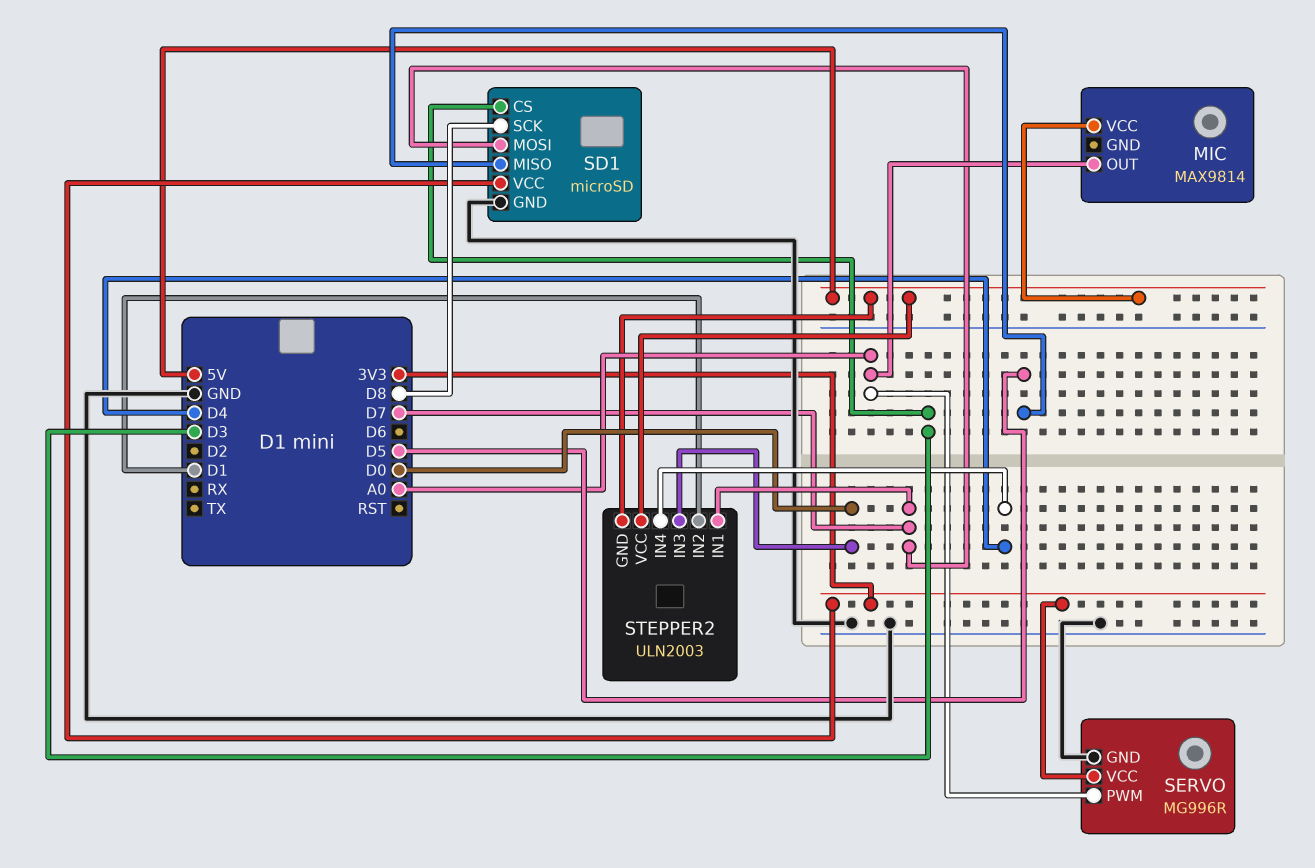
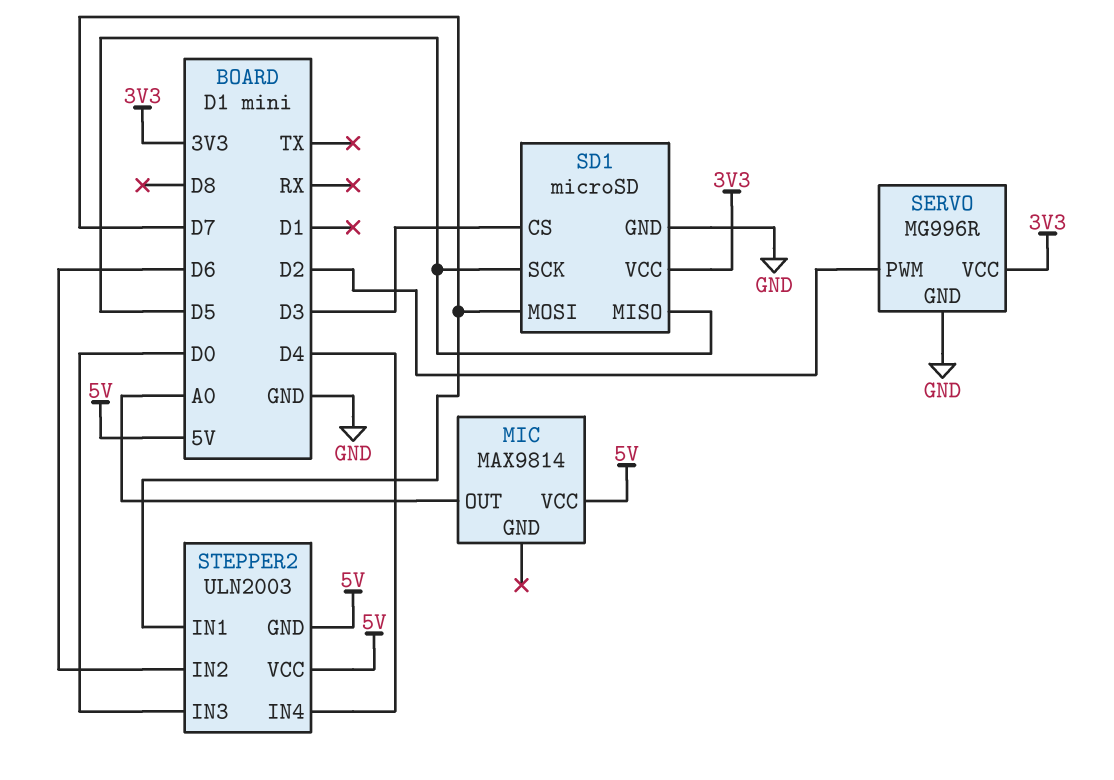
SD1 pin SCK: D8 -> D5
SERVO pin PWM: A0 -> D2
STEPPER2 pin IN2: D1 -> D6

